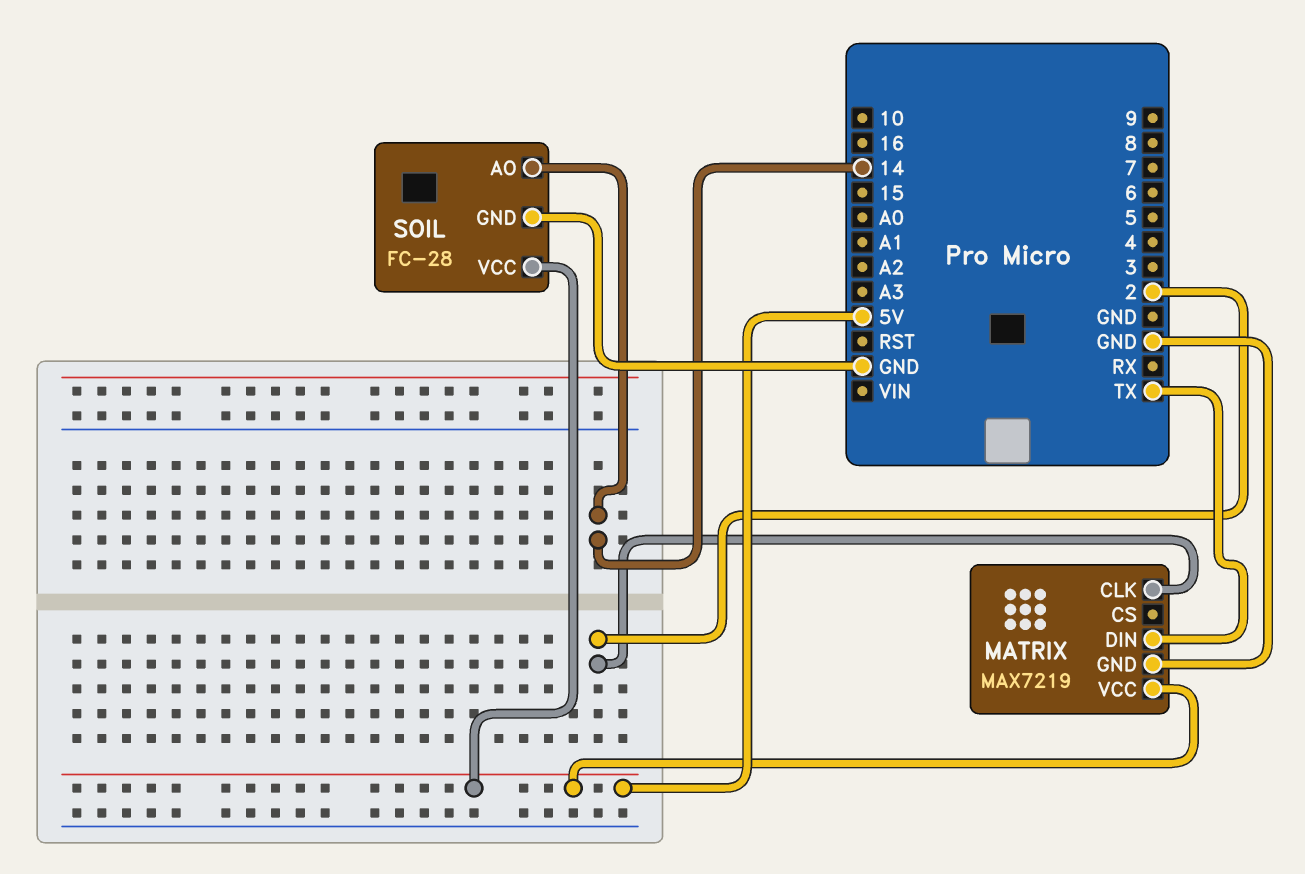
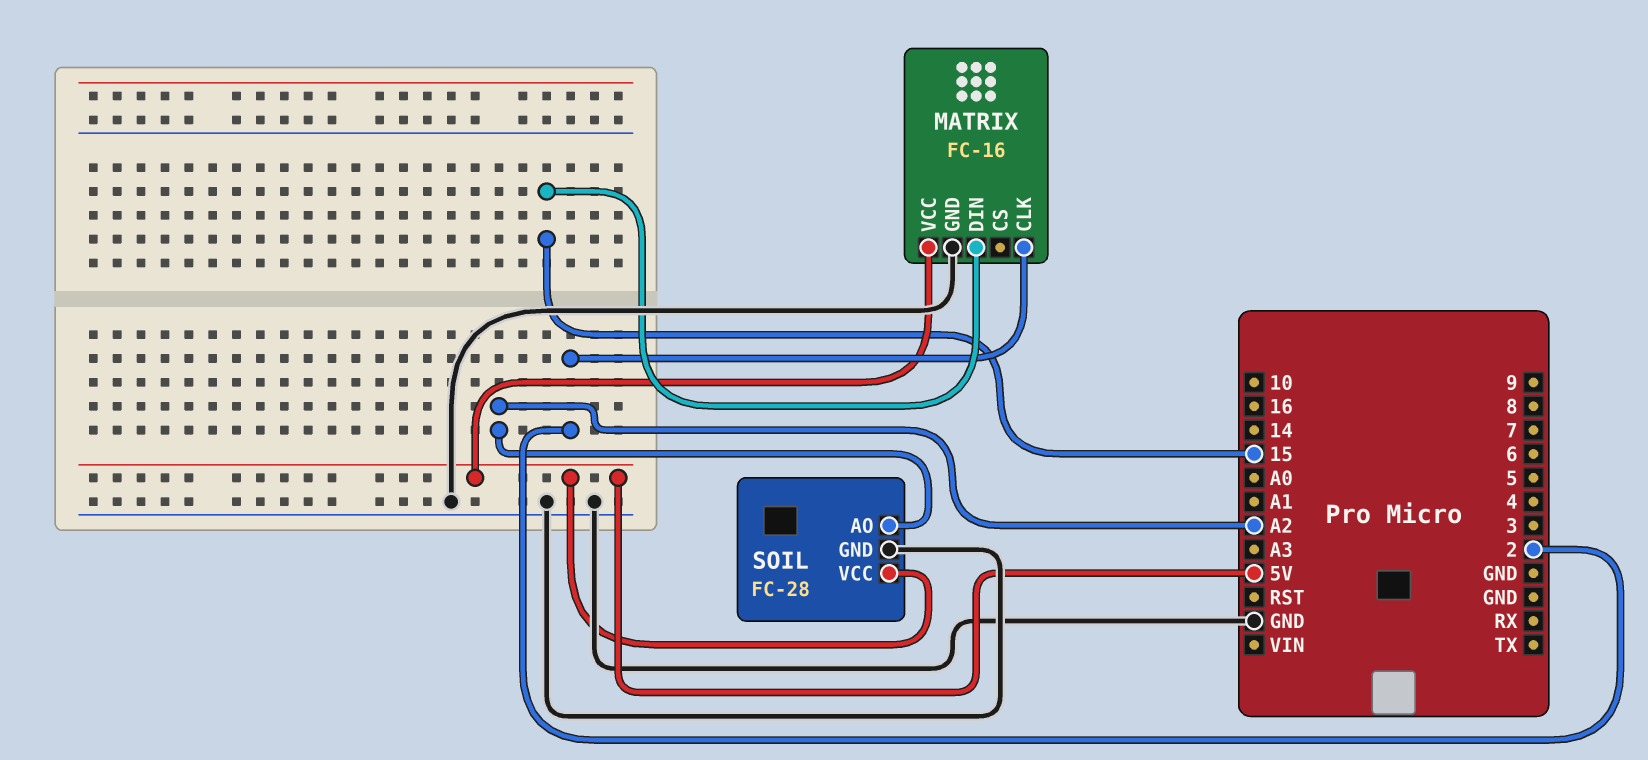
MATRIX: MAX7219 -> FC-16
MATRIX pin DIN: TX -> 15
SOIL pin AO: 14 -> A2

